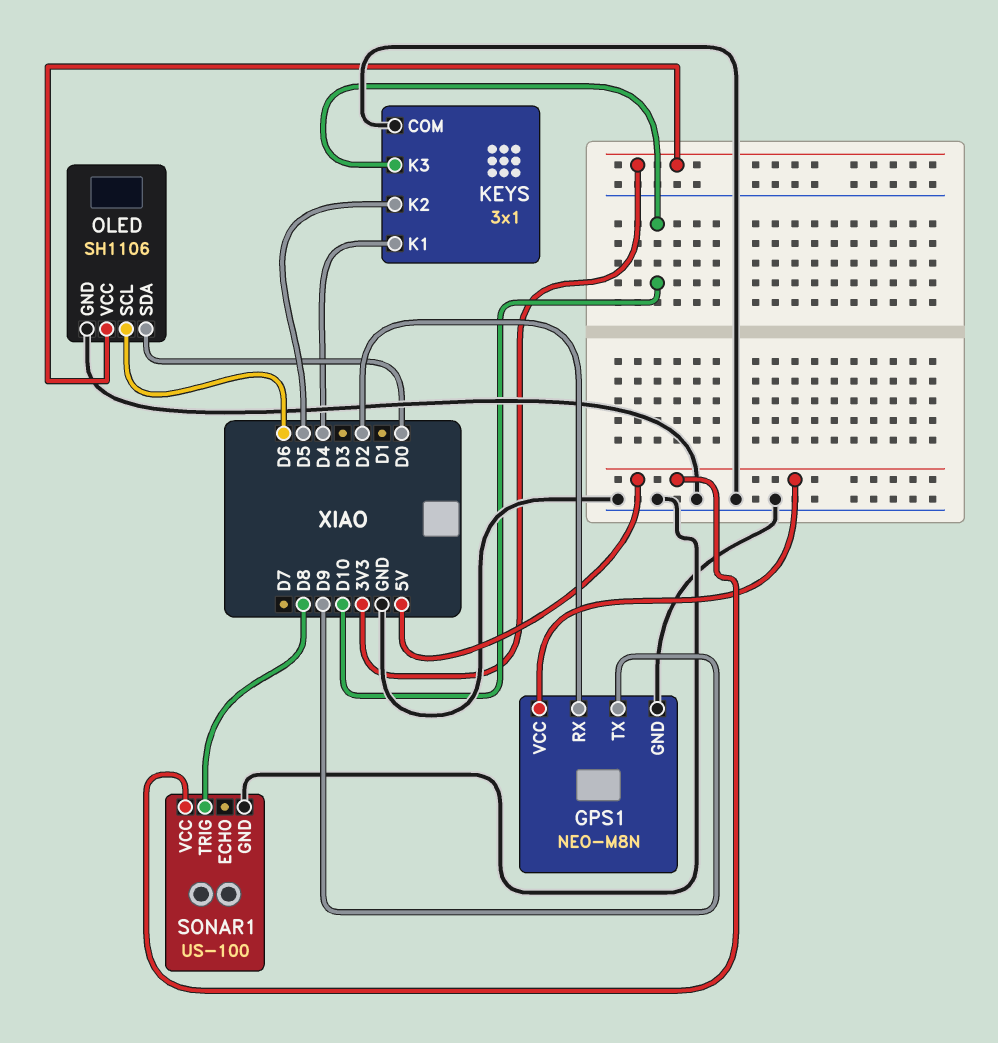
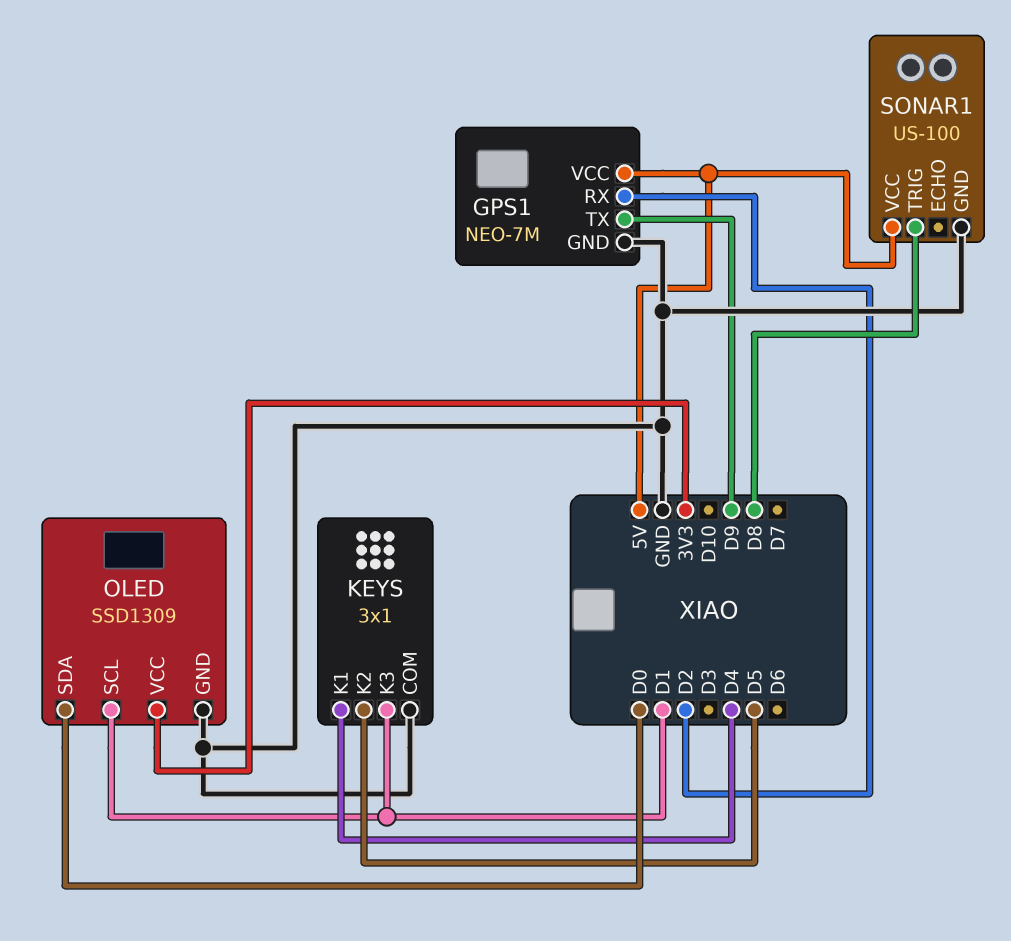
GPS1: NEO-M8N -> NEO-7M
KEYS pin K3: D10 -> D1
OLED: SH1106 -> SSD1309
OLED pin SCL: D6 -> D1

